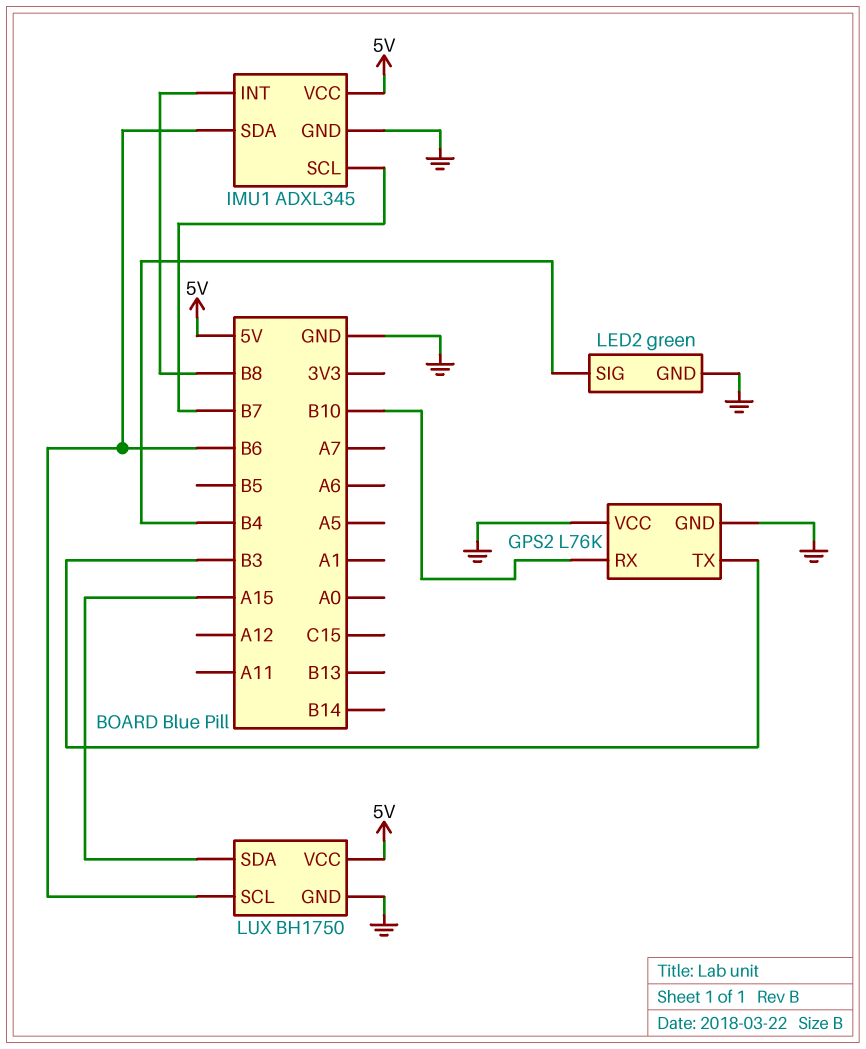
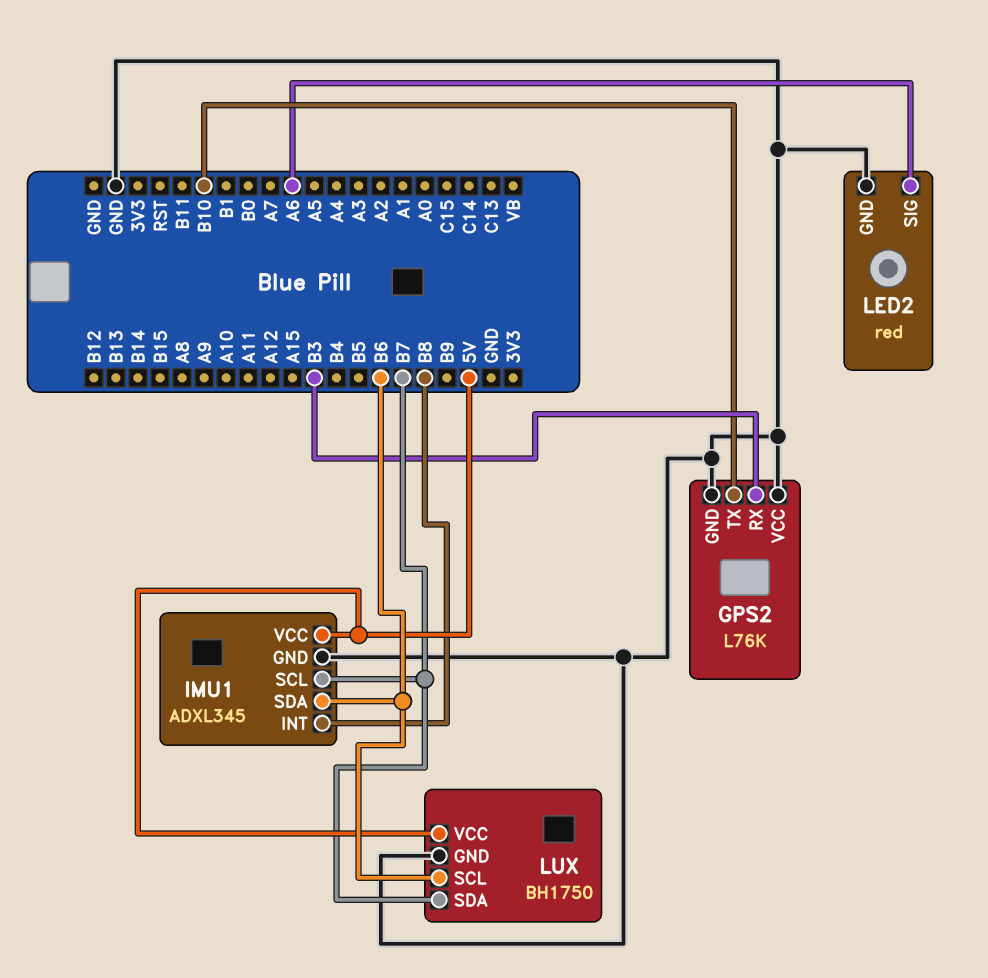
GPS2 pin RX: B10 -> B3
GPS2 pin TX: B3 -> B10
LED2: green -> red
LED2 pin SIG: B4 -> A6
LUX pin SDA: A15 -> B7

